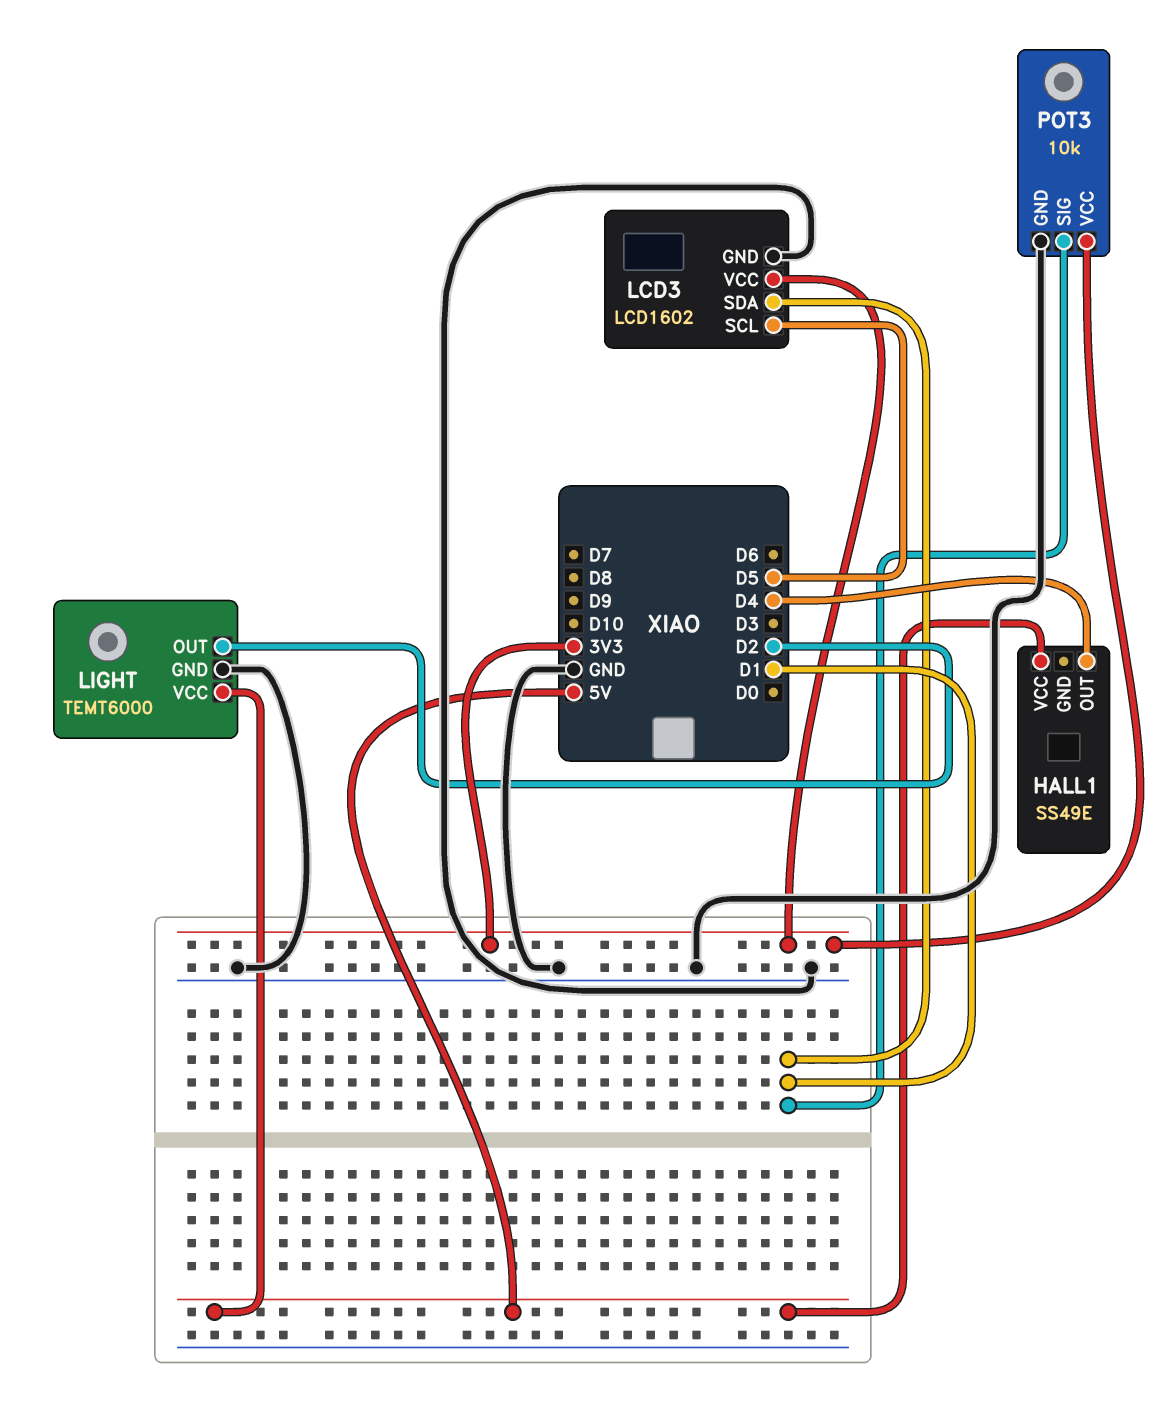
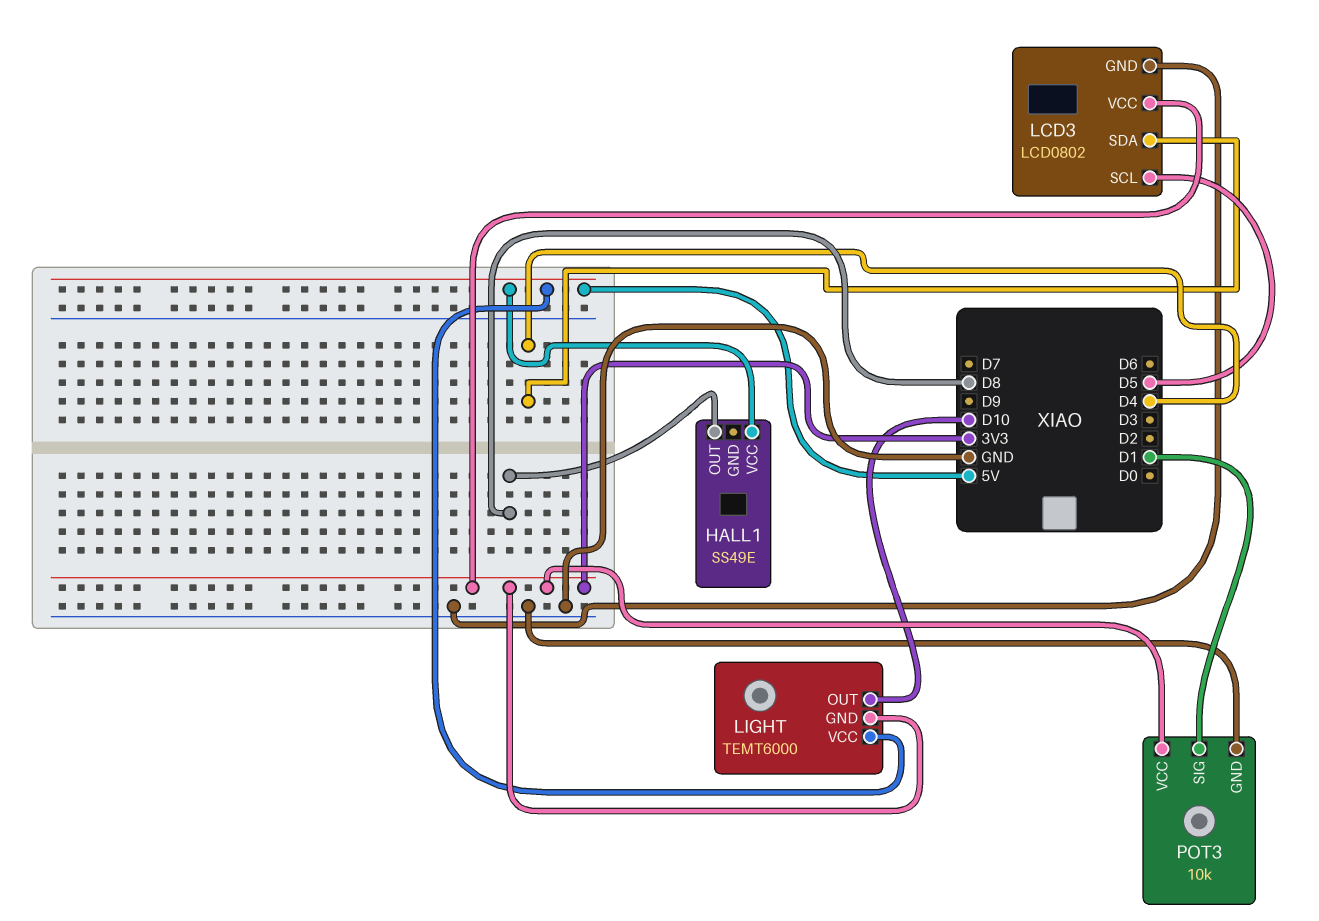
HALL1 pin OUT: D4 -> D8
LCD3: LCD1602 -> LCD0802
LCD3 pin SDA: D1 -> D4
LIGHT pin GND: GND -> 3V3
LIGHT pin OUT: D2 -> D10

